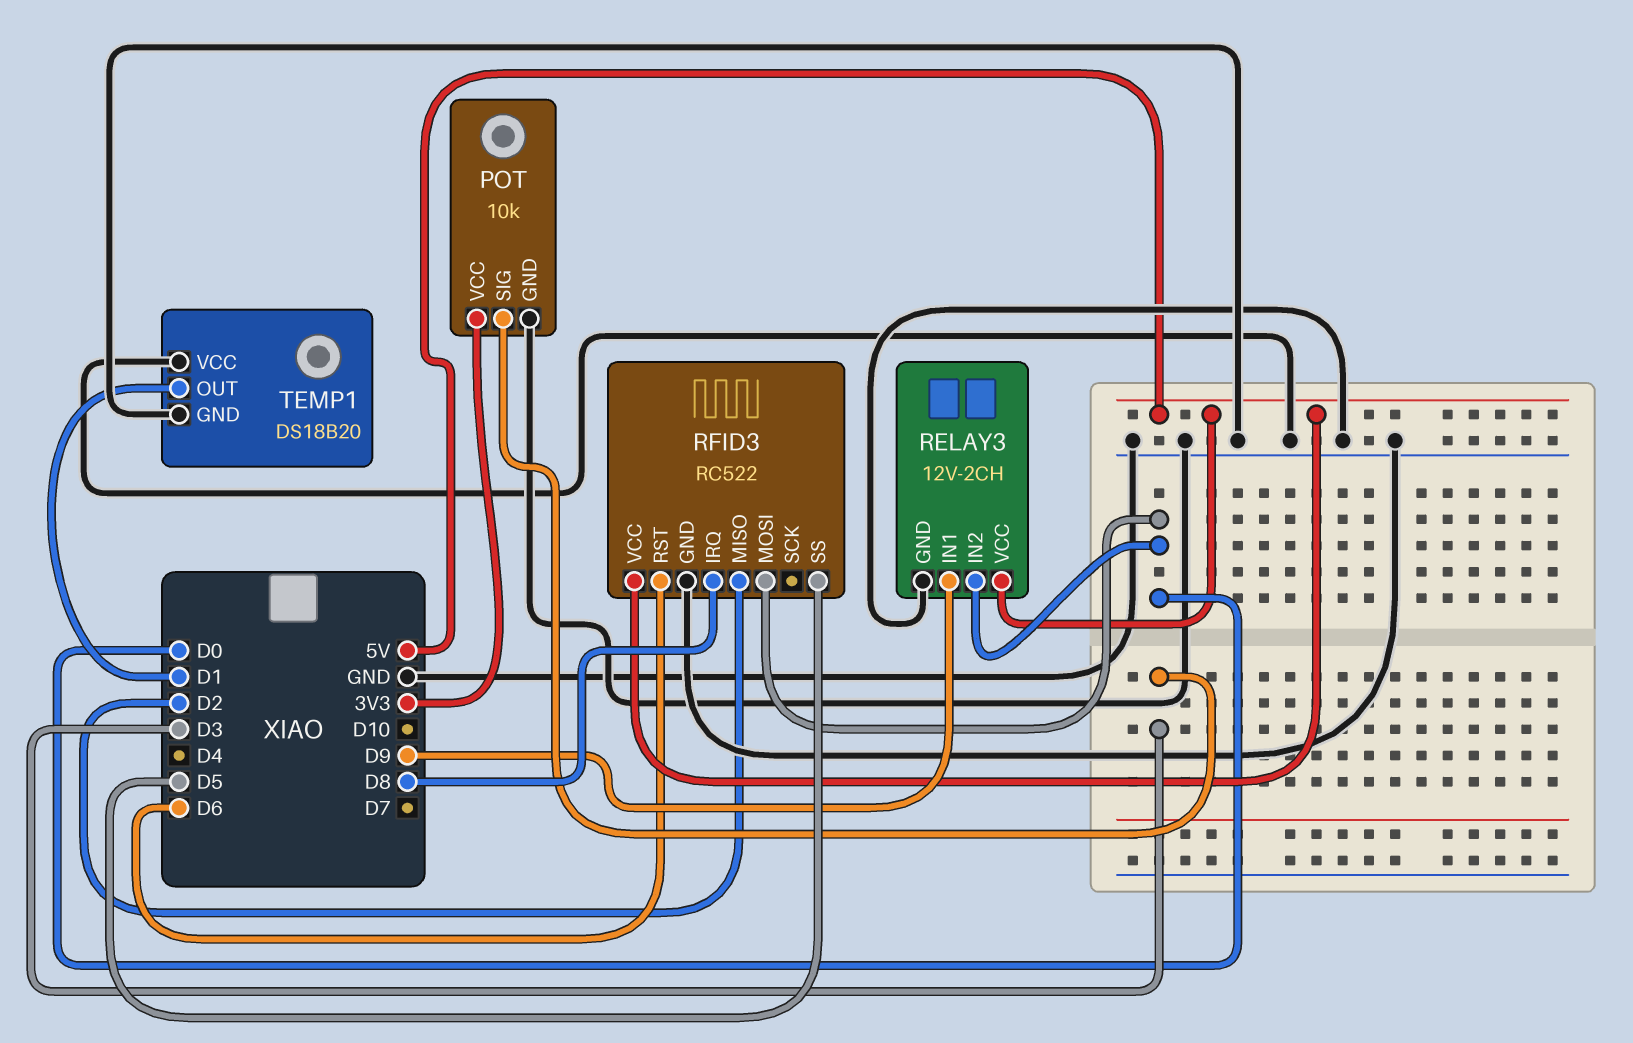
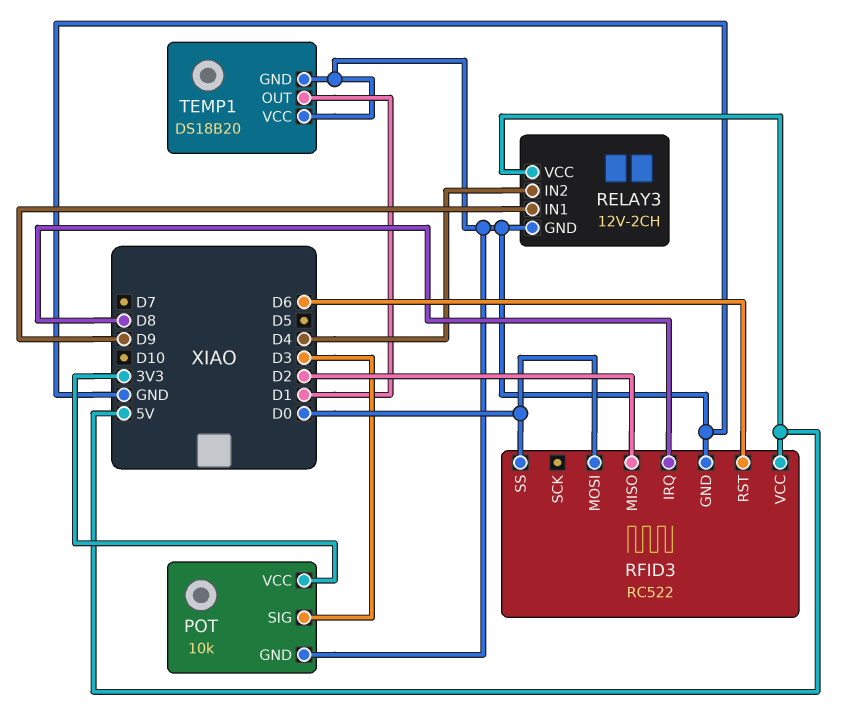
RELAY3 pin IN2: D0 -> D4
RFID3 pin SS: D5 -> D0

